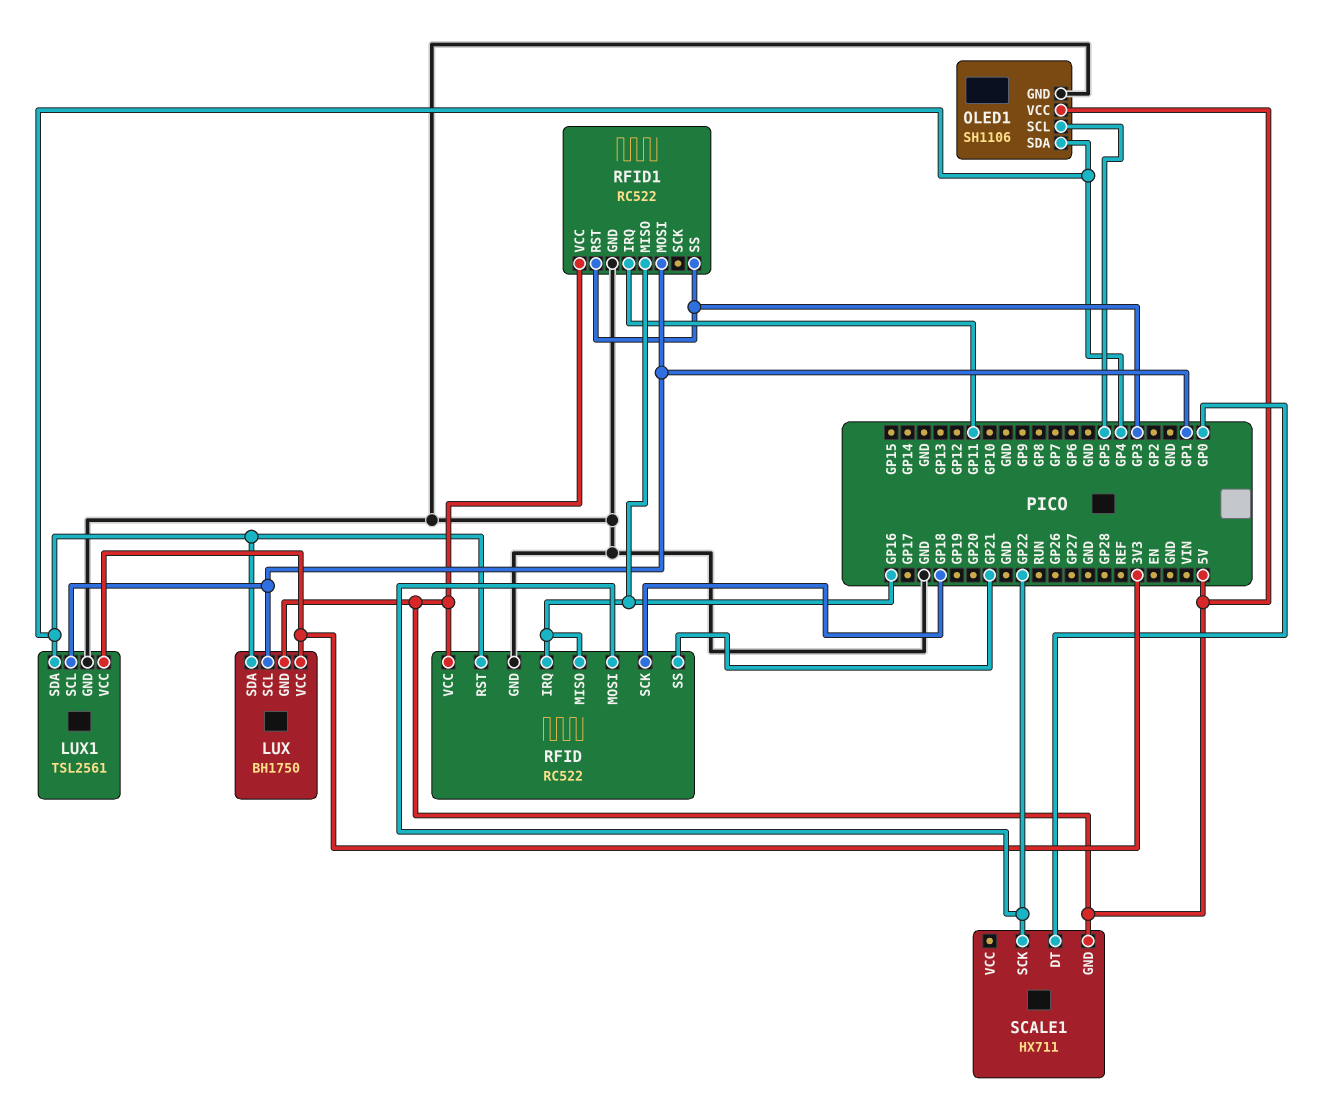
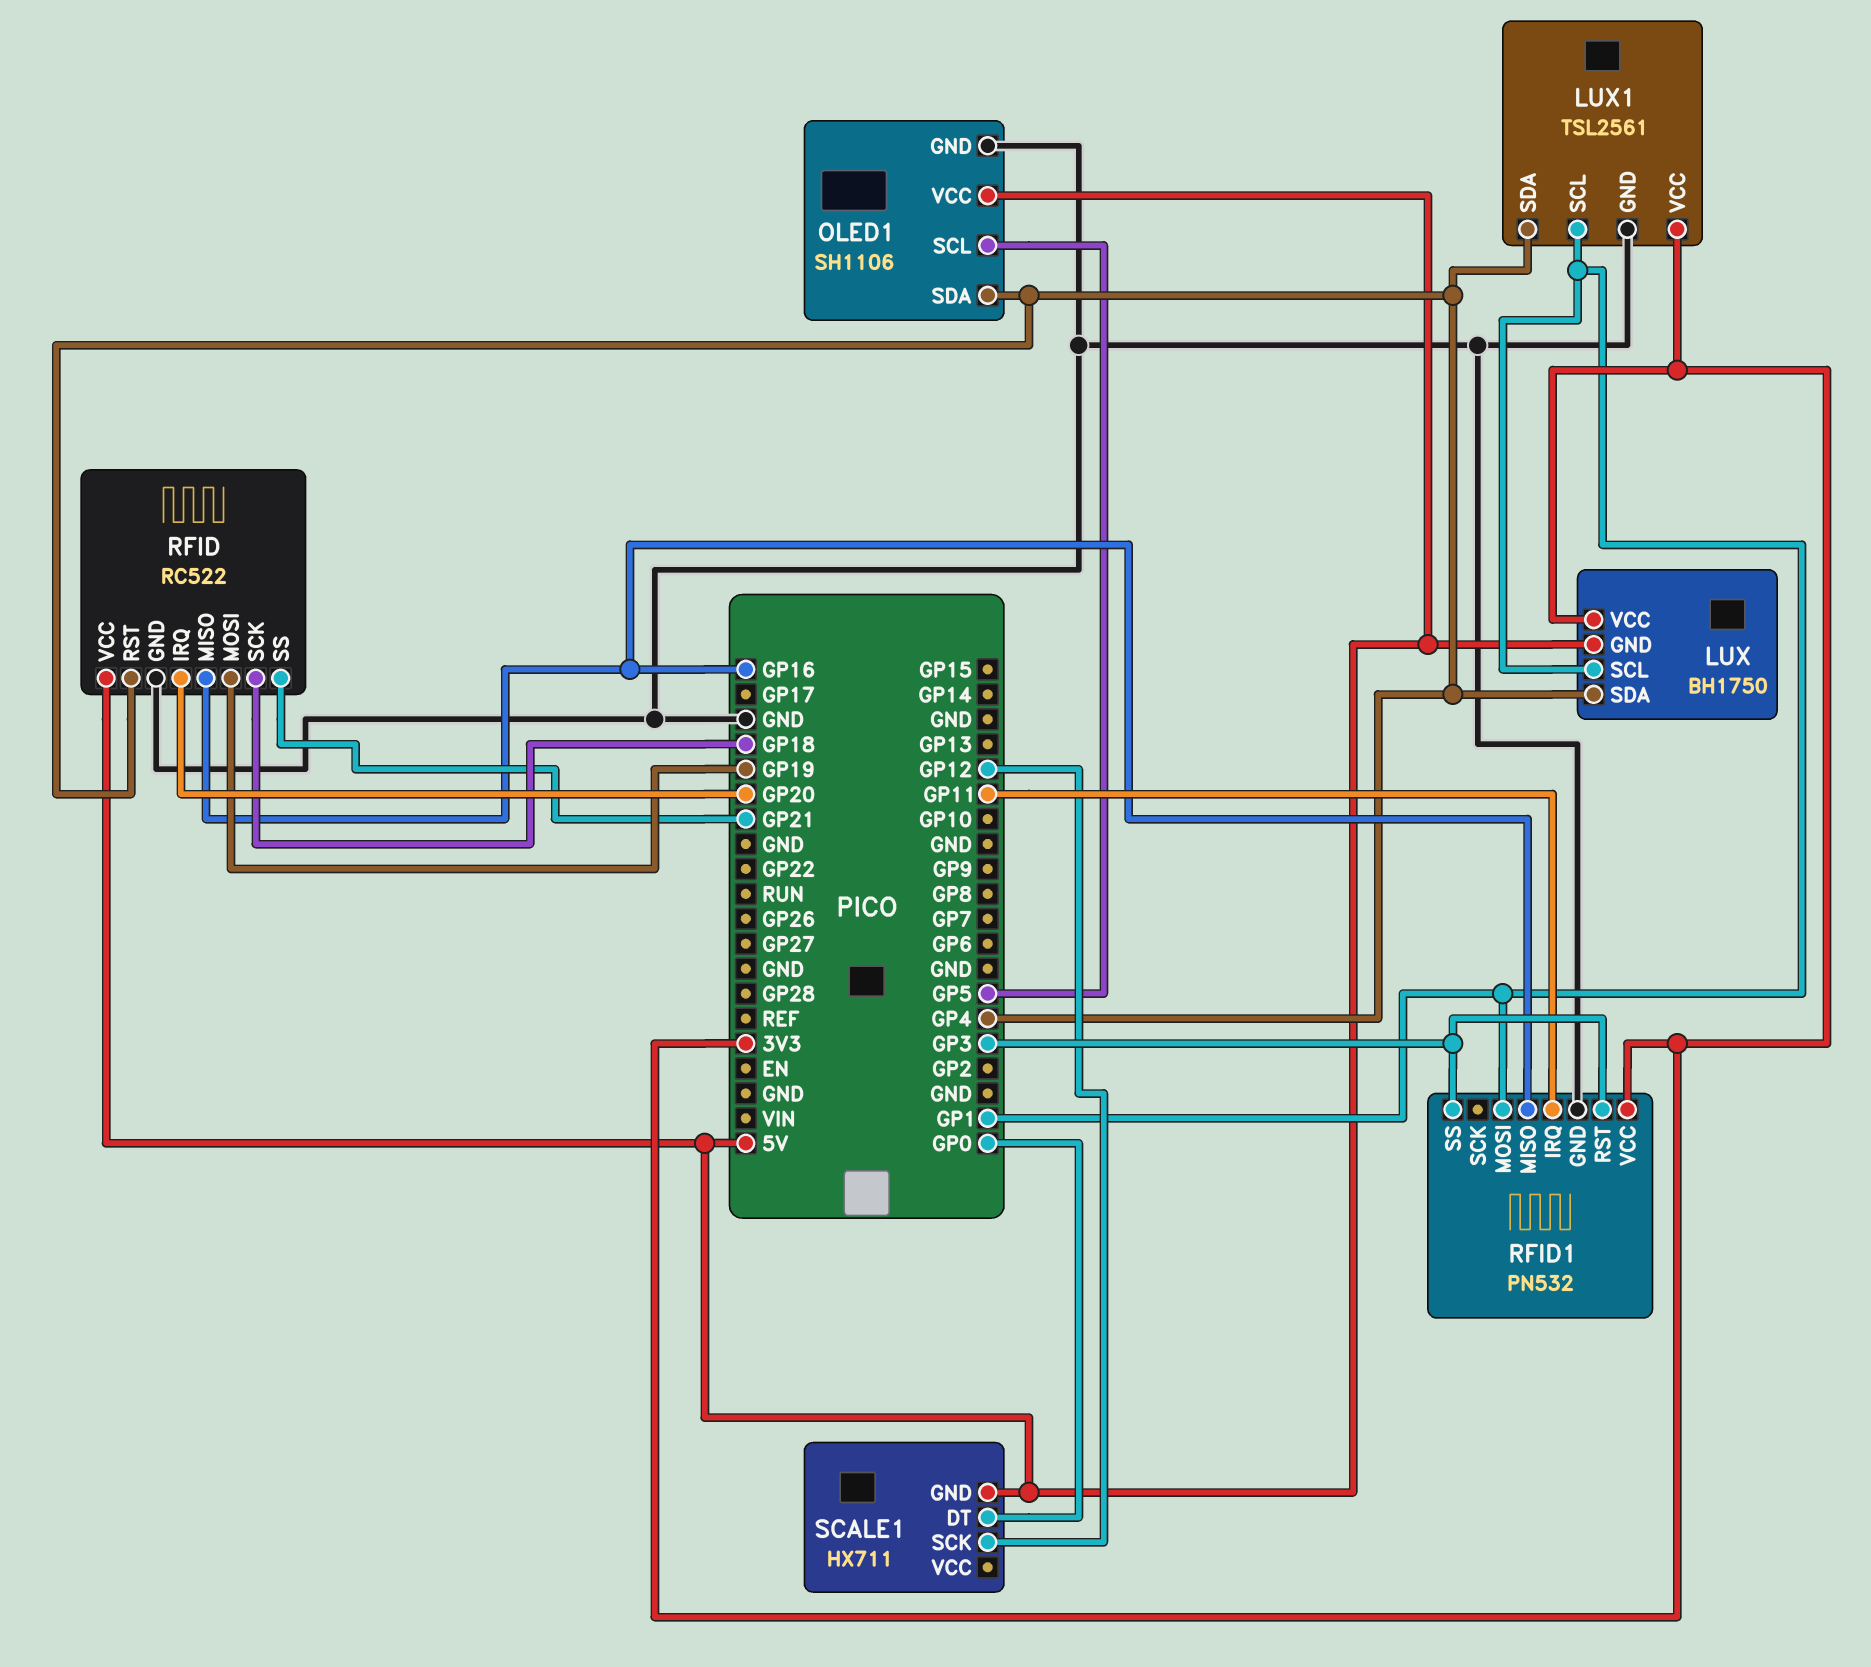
RFID pin IRQ: GP16 -> GP20
RFID pin MOSI: GP22 -> GP19
RFID1: RC522 -> PN532
RFID1 pin VCC: 5V -> 3V3
SCALE1 pin SCK: GP22 -> GP12

